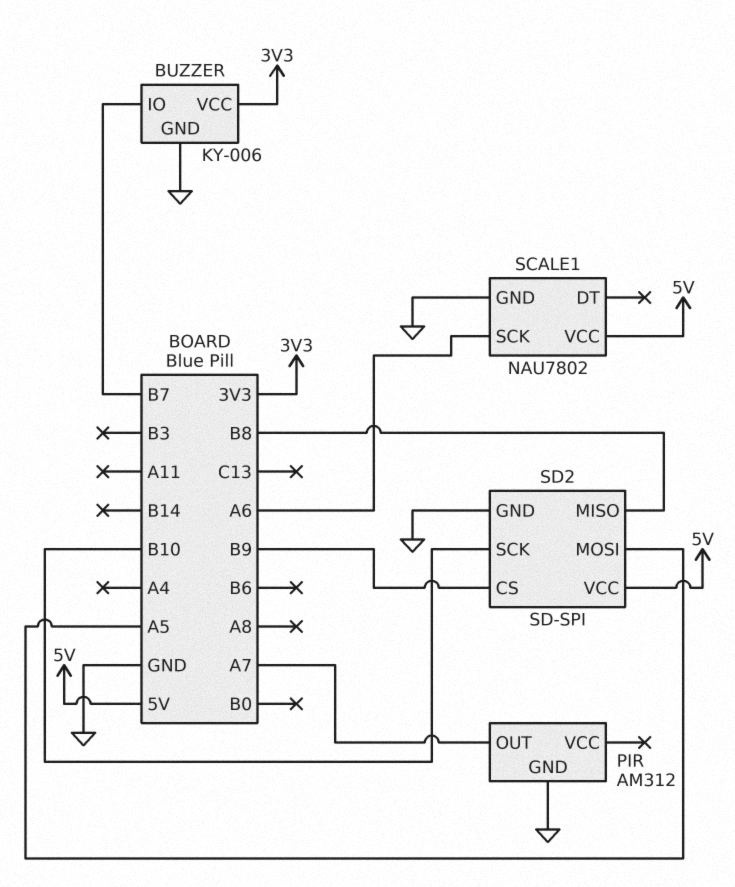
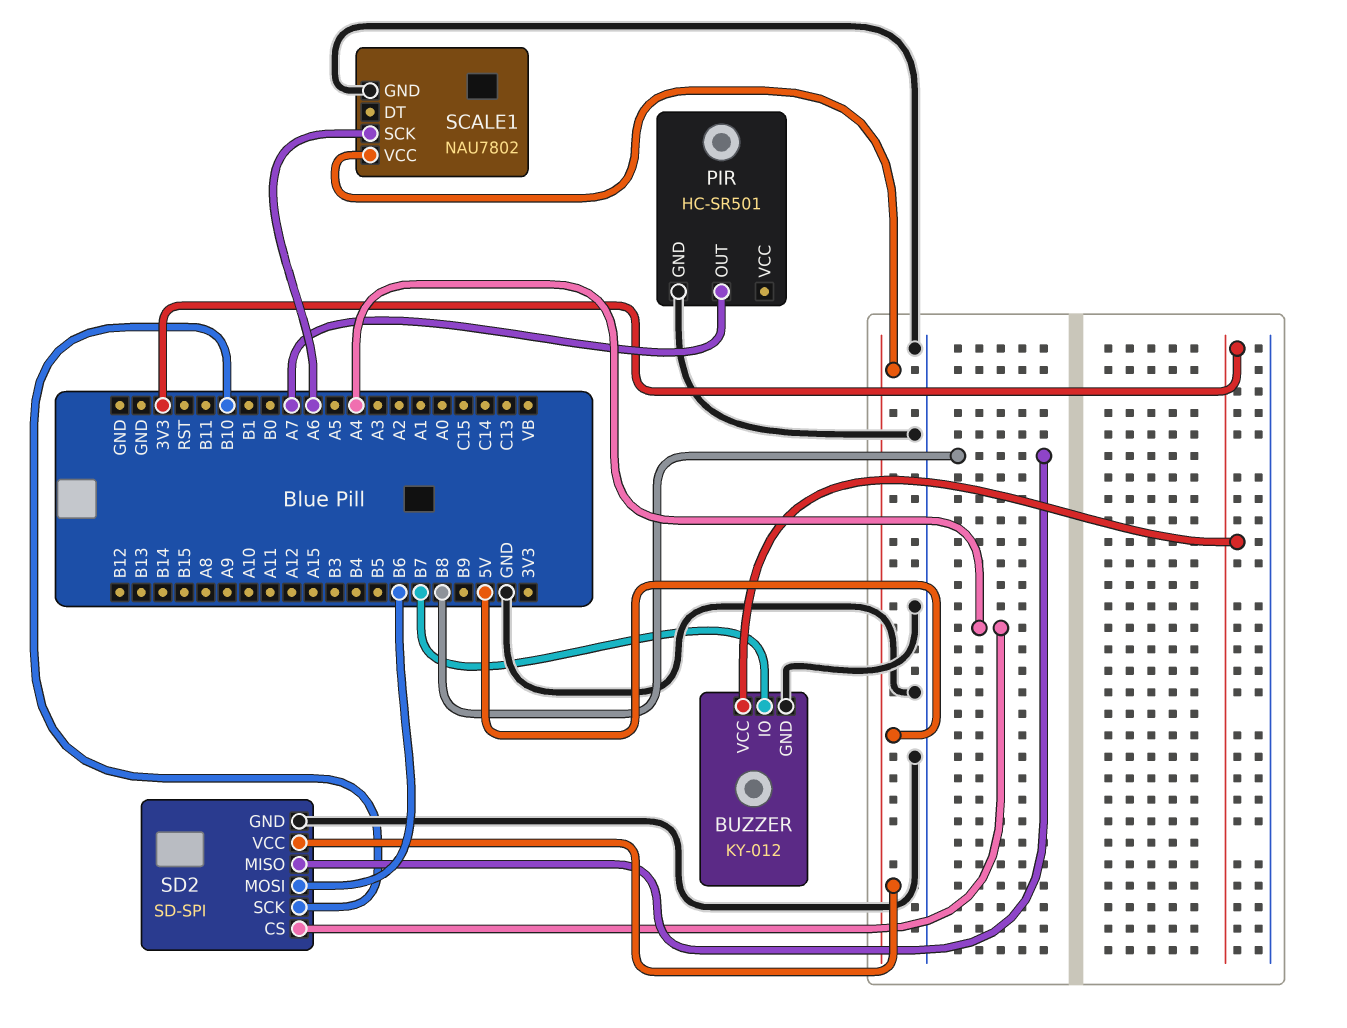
BUZZER: KY-006 -> KY-012
PIR: AM312 -> HC-SR501
SD2 pin CS: B9 -> A4
SD2 pin MOSI: A5 -> B6

